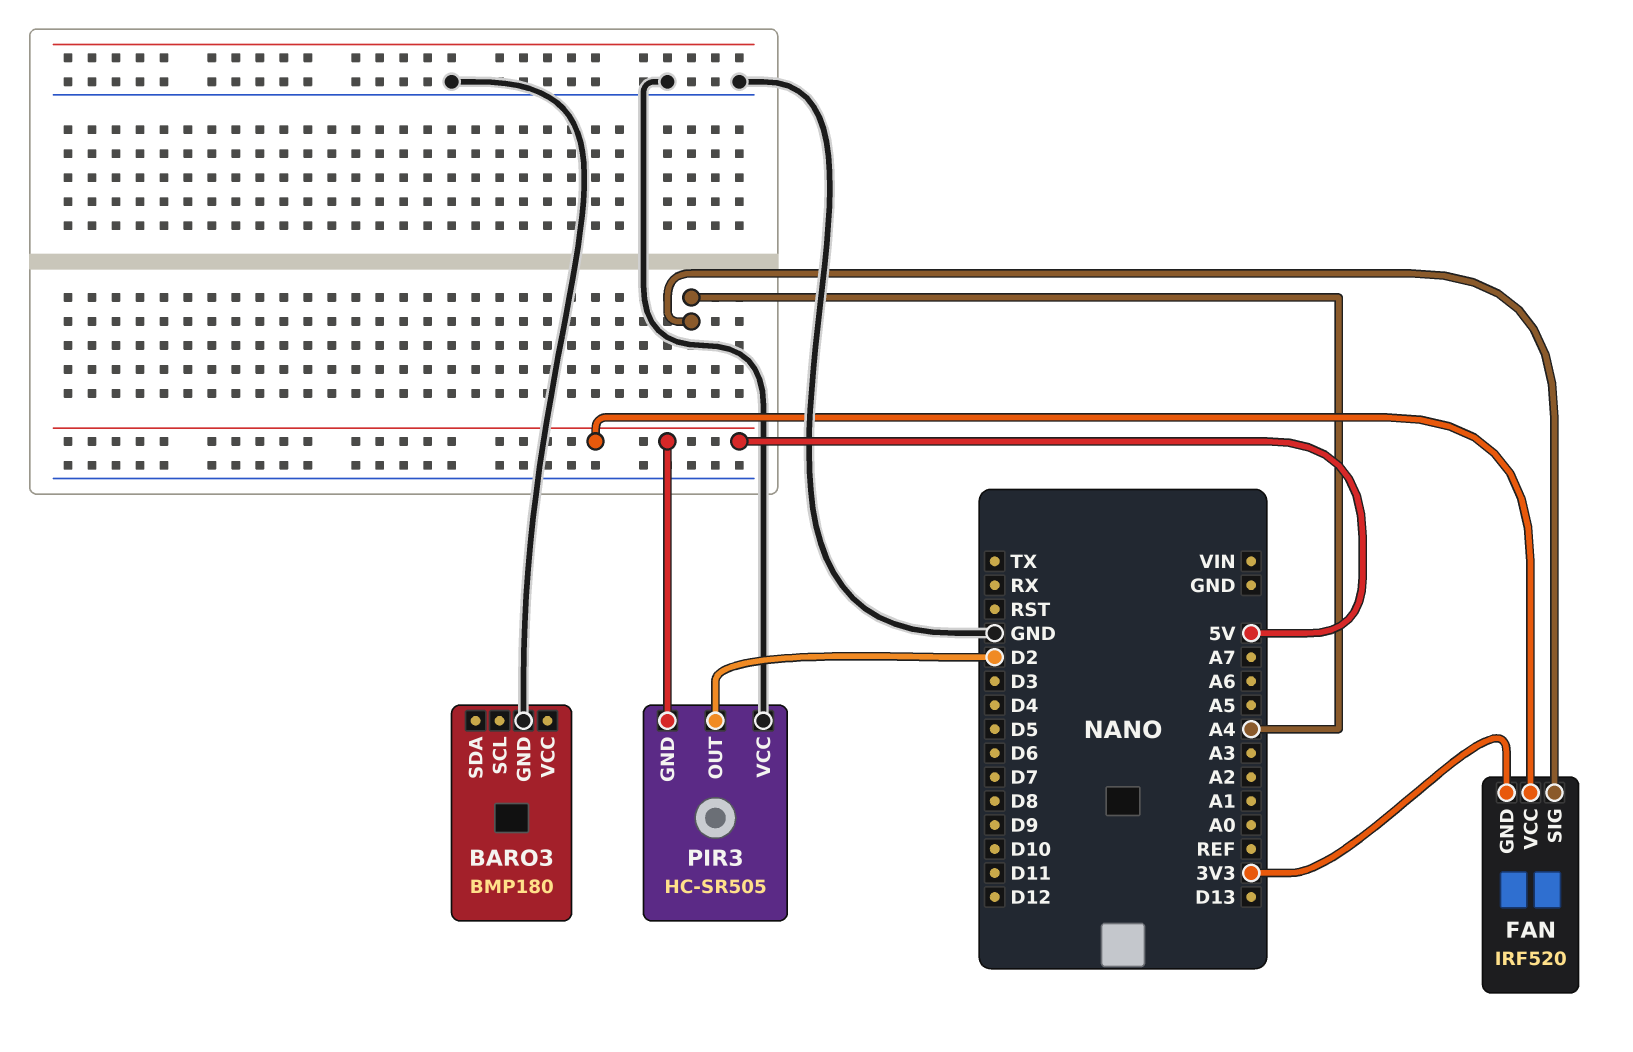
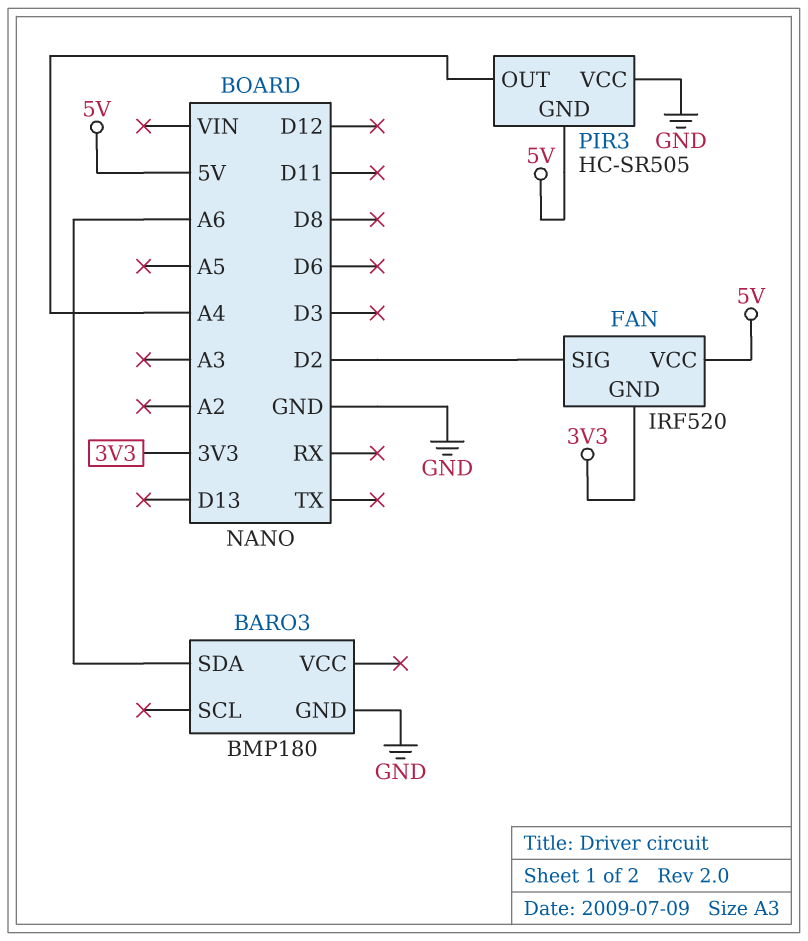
BARO3 pin SDA: none -> A6
FAN pin SIG: A4 -> D2
PIR3 pin OUT: D2 -> A4

